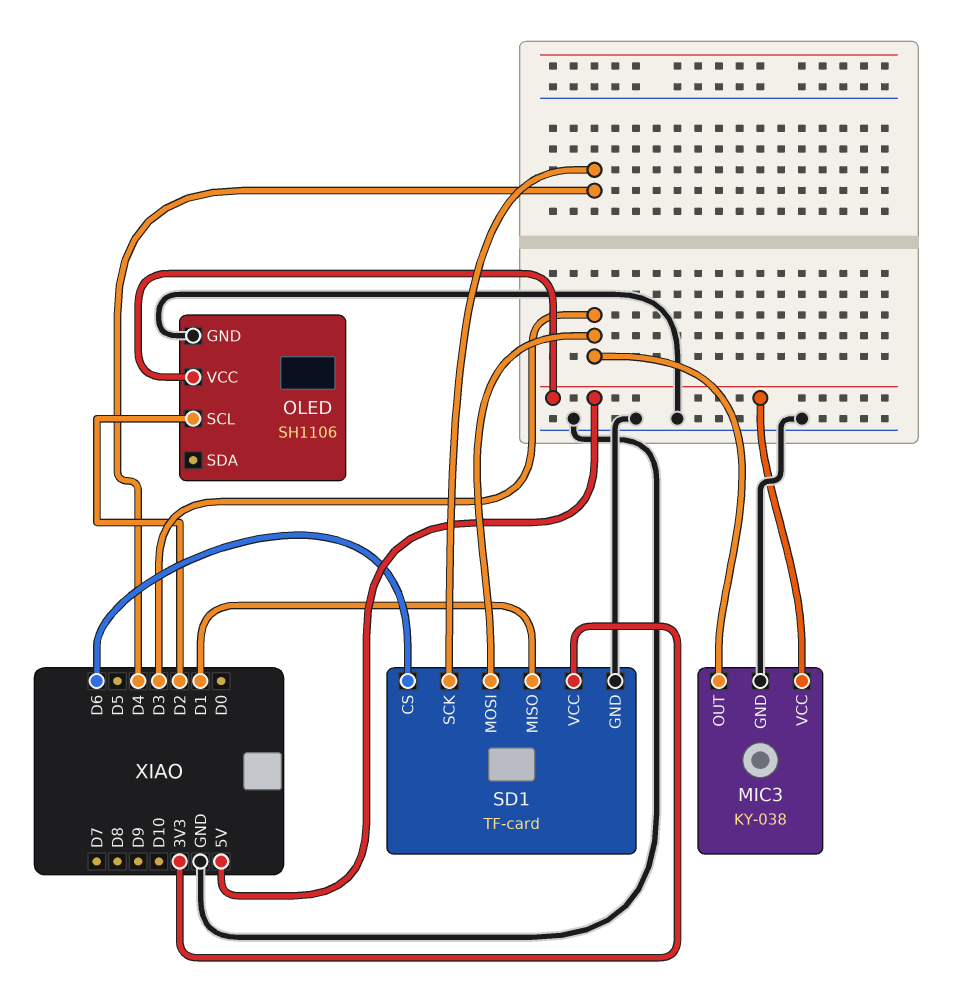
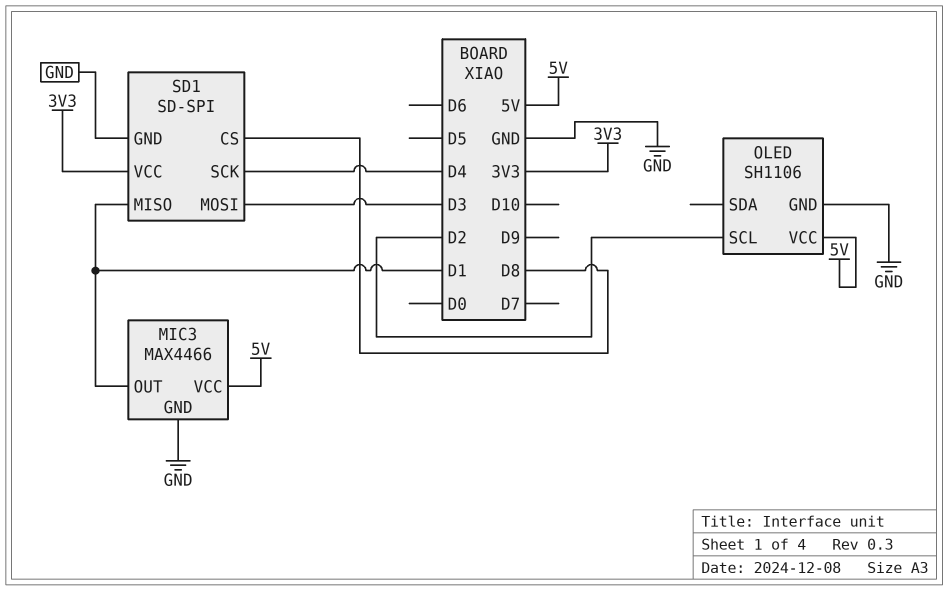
MIC3: KY-038 -> MAX4466
MIC3 pin OUT: D3 -> D1
SD1: TF-card -> SD-SPI
SD1 pin CS: D6 -> D8

